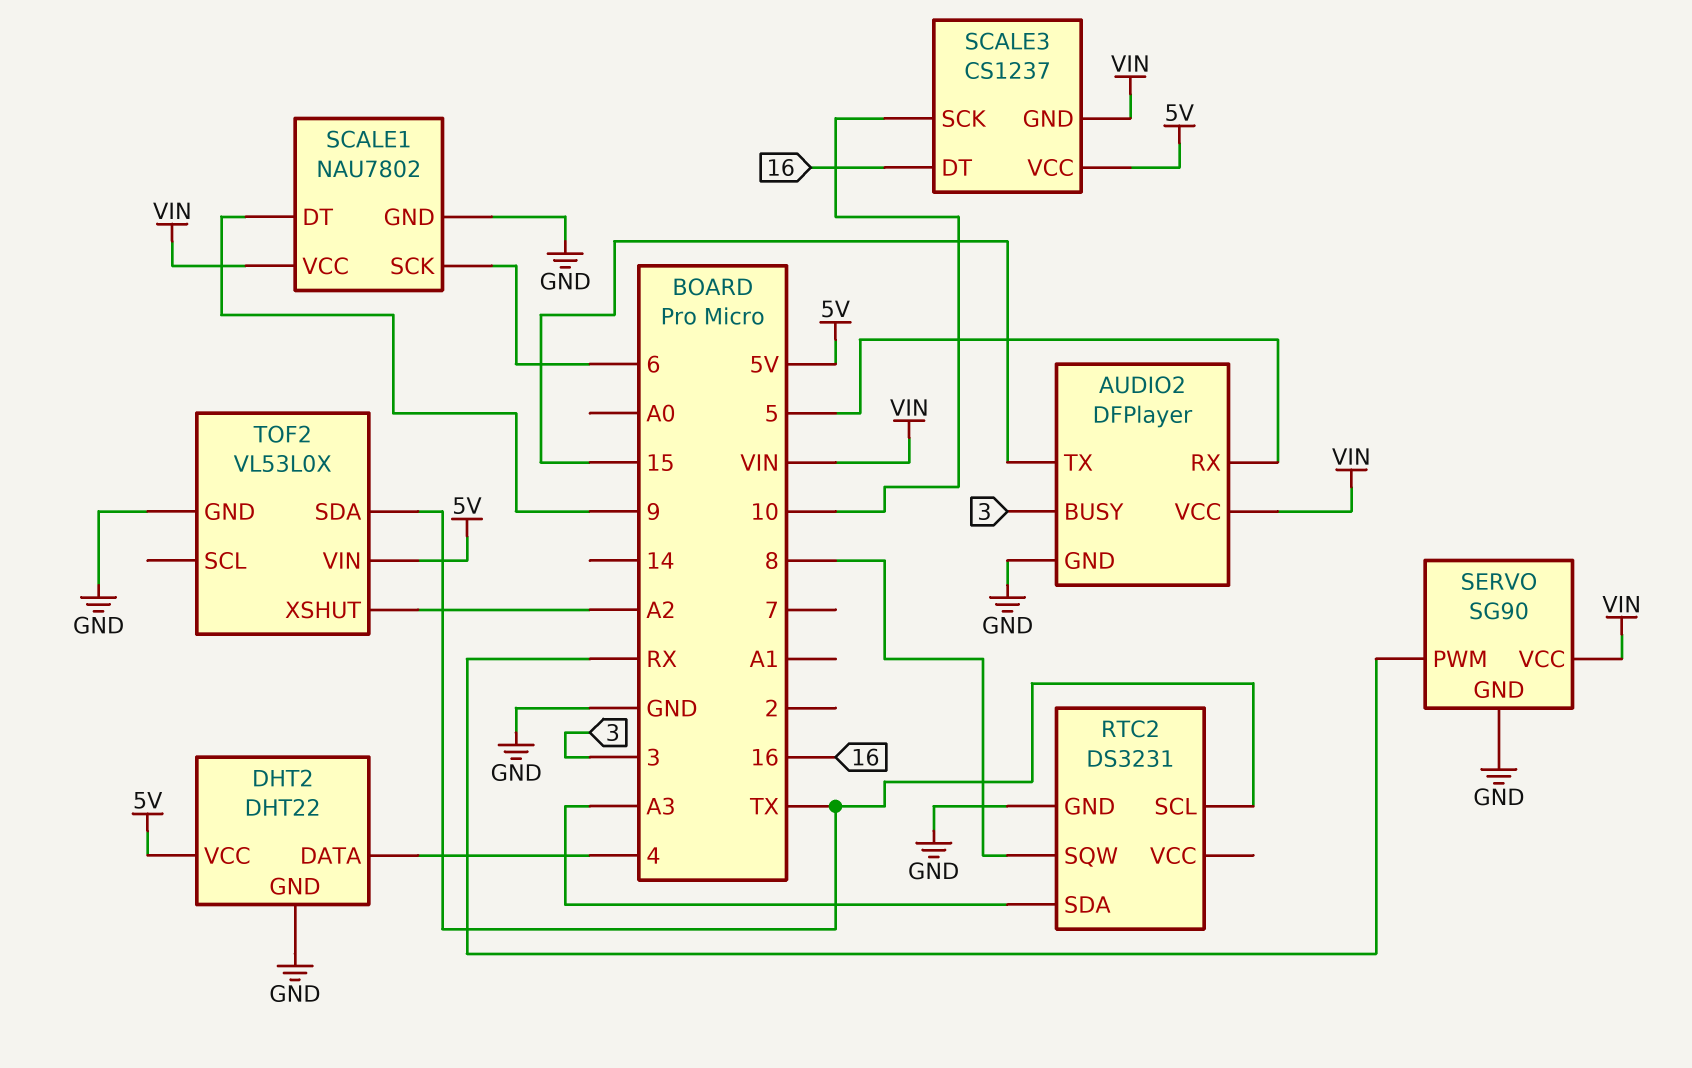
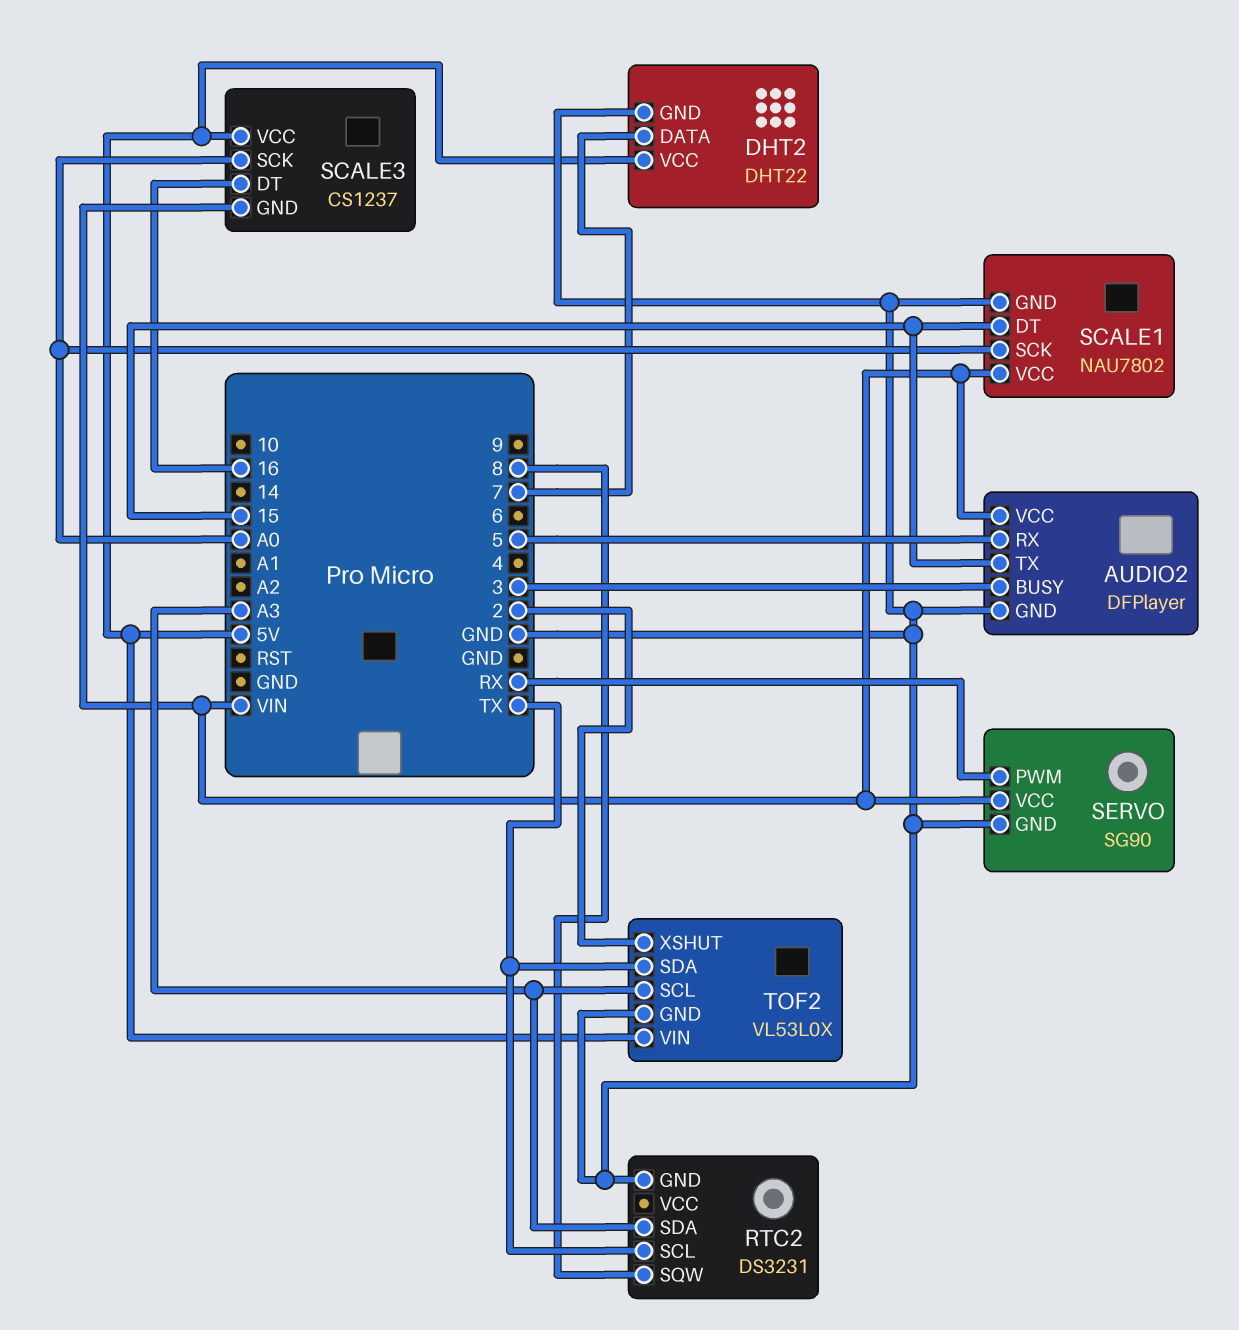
DHT2 pin DATA: 4 -> 7
SCALE1 pin DT: 9 -> 15
SCALE1 pin SCK: 6 -> A0
SCALE3 pin SCK: 10 -> A0
TOF2 pin SCL: none -> A3
TOF2 pin XSHUT: A2 -> 2

